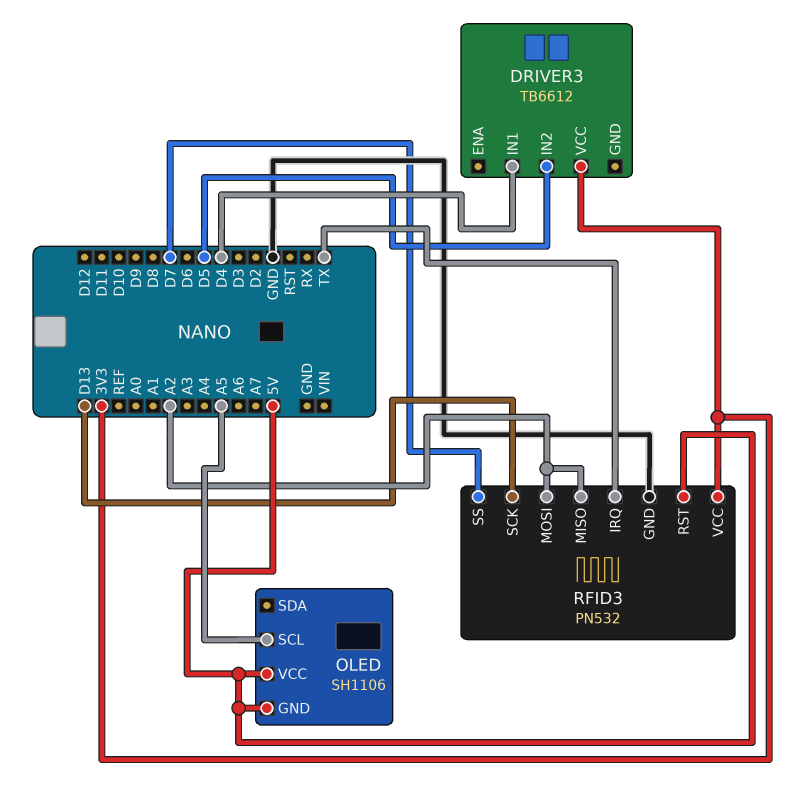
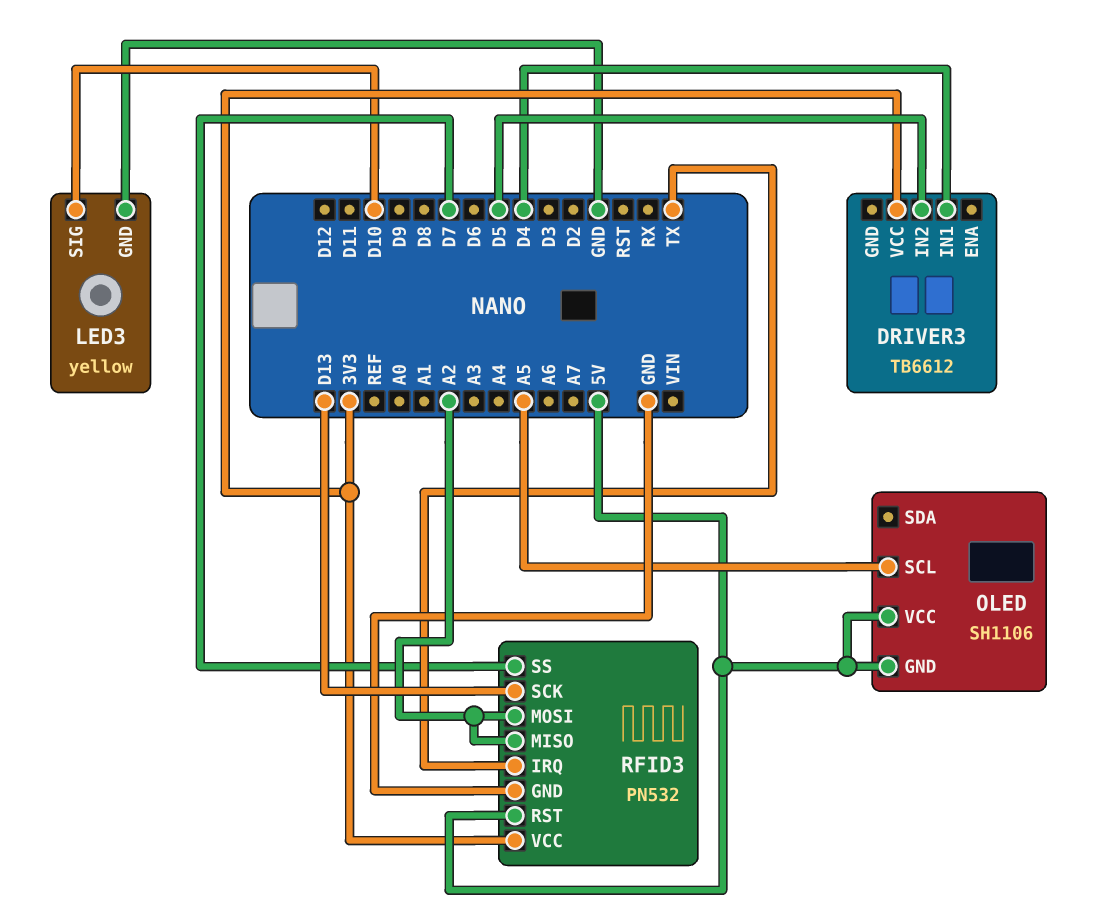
LED3: none -> yellow
LED3 pin GND: none -> GND
LED3 pin SIG: none -> D10

